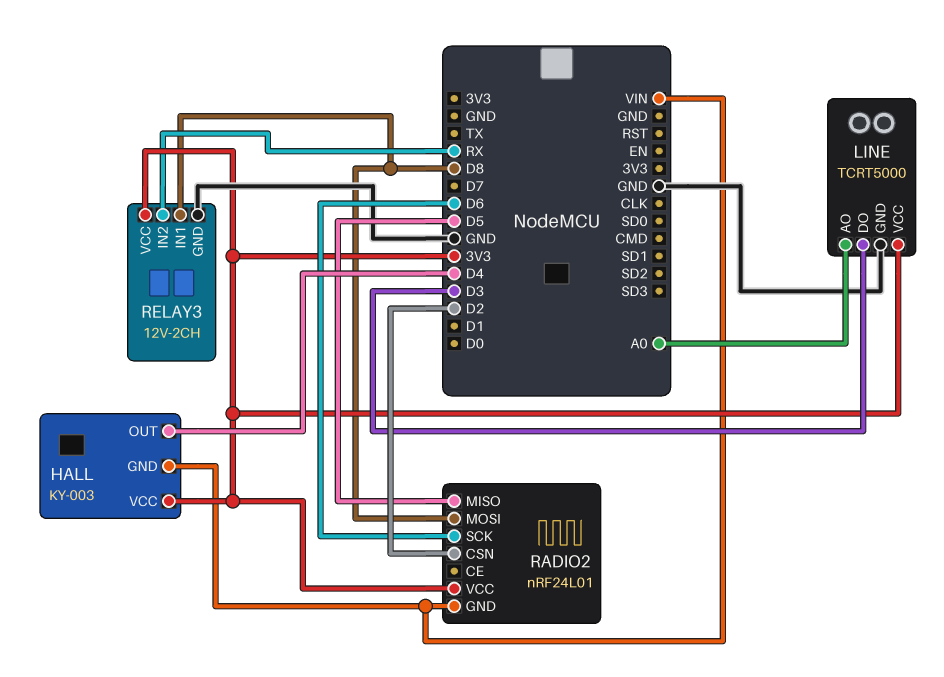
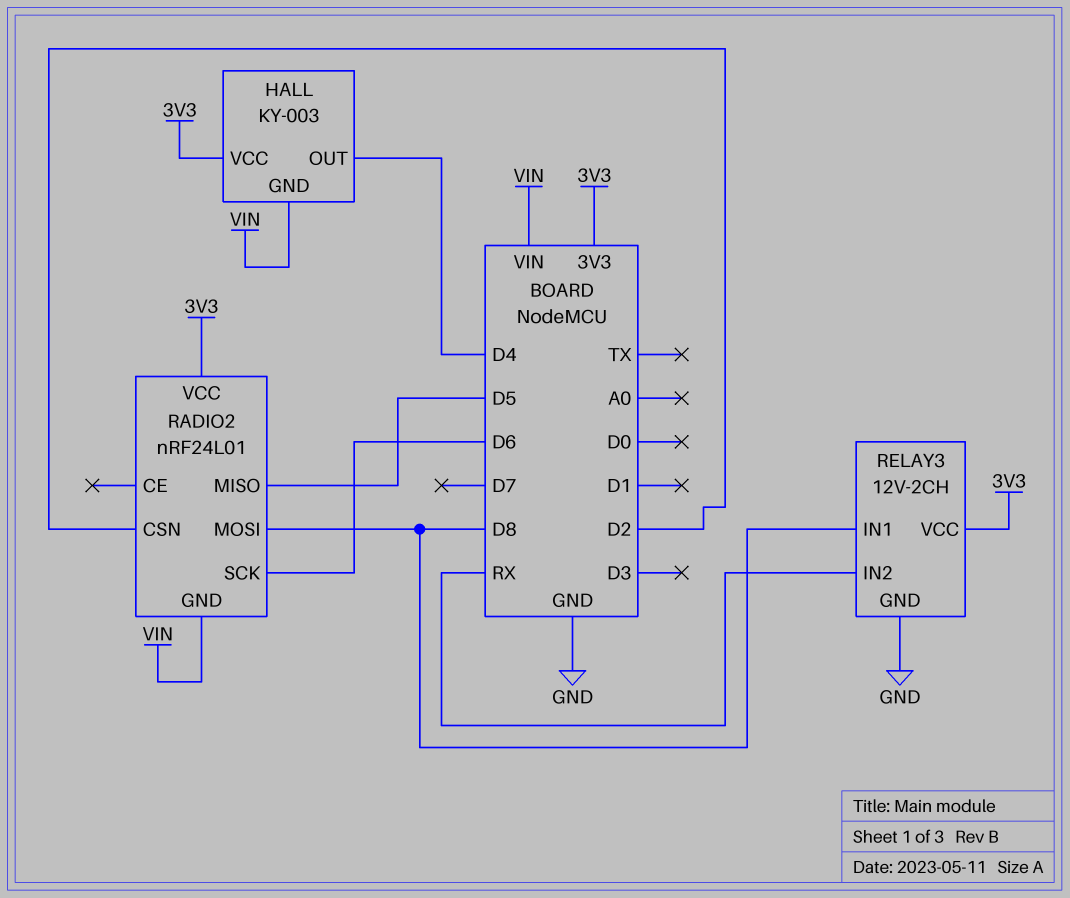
LINE: TCRT5000 -> none
LINE pin AO: A0 -> none
LINE pin DO: D3 -> none
LINE pin GND: GND -> none
LINE pin VCC: 3V3 -> none

